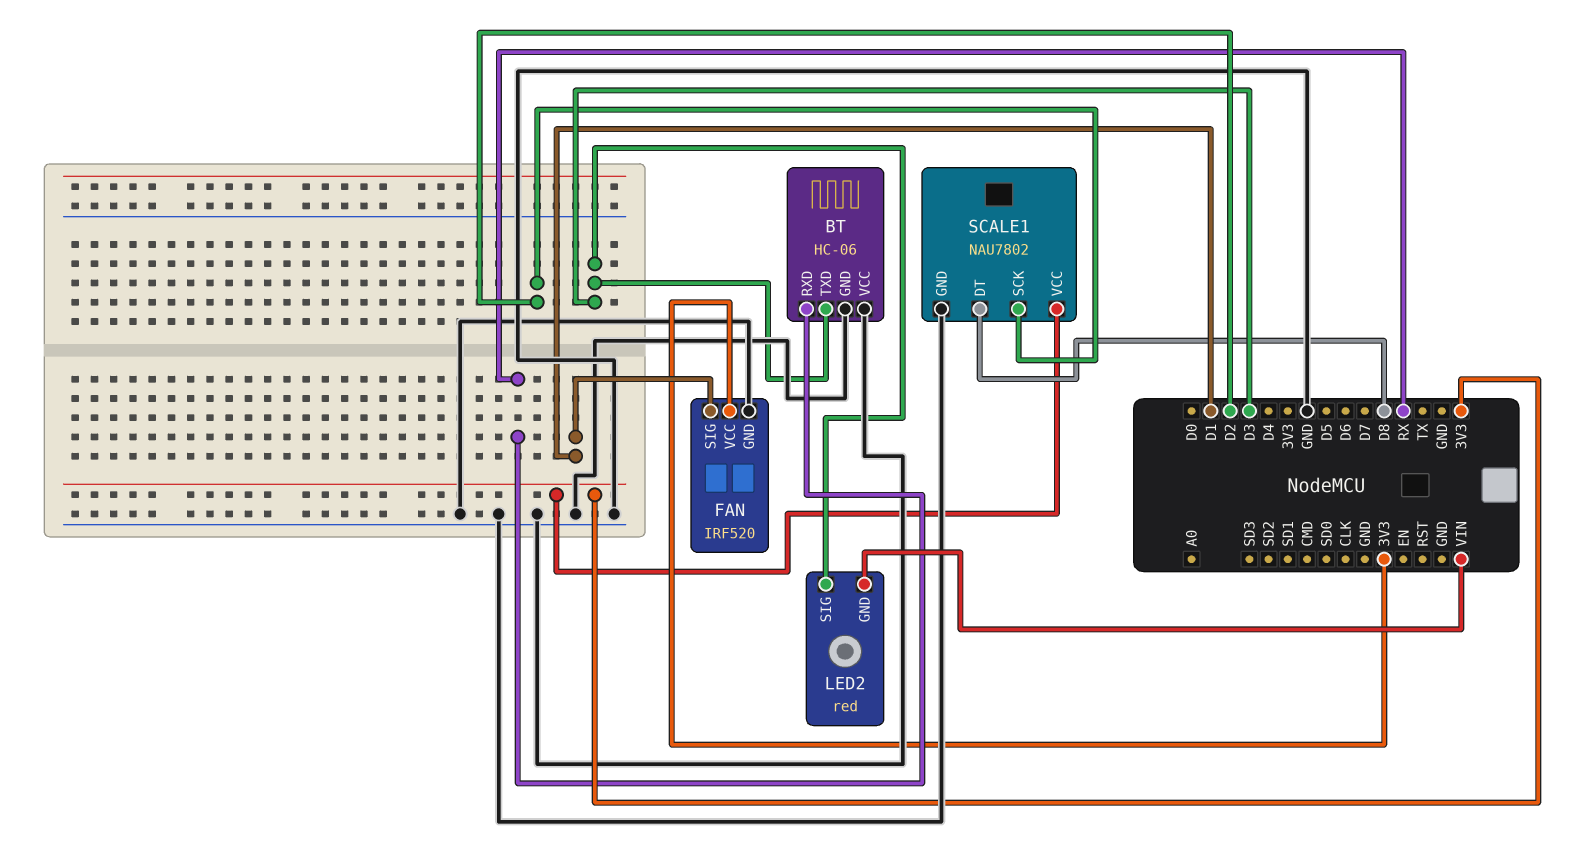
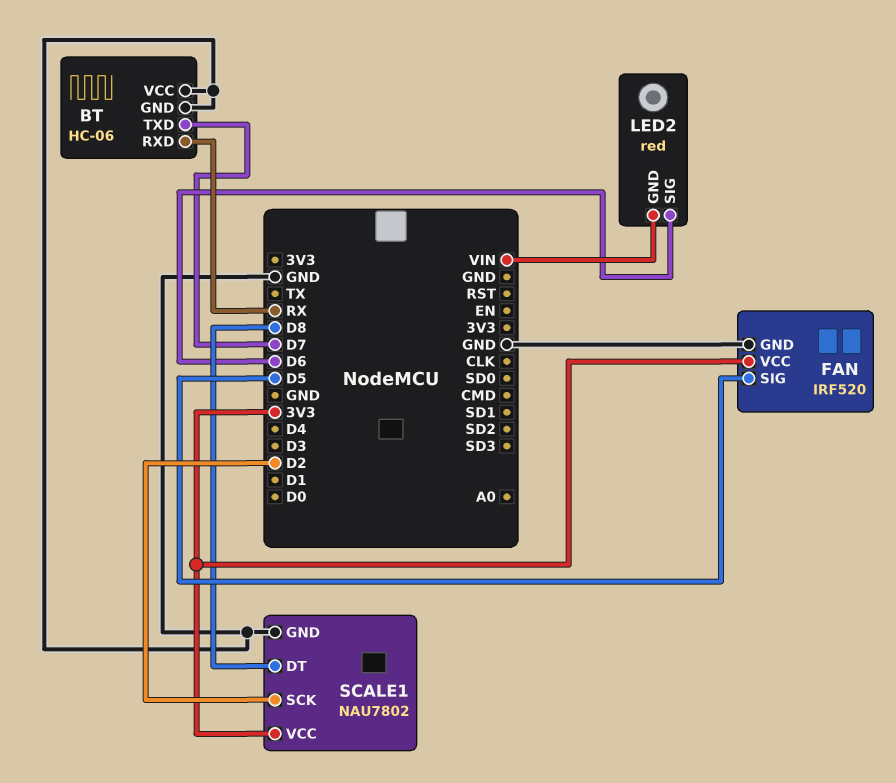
BT pin TXD: D3 -> D7
FAN pin SIG: D1 -> D5
LED2 pin SIG: D3 -> D6

